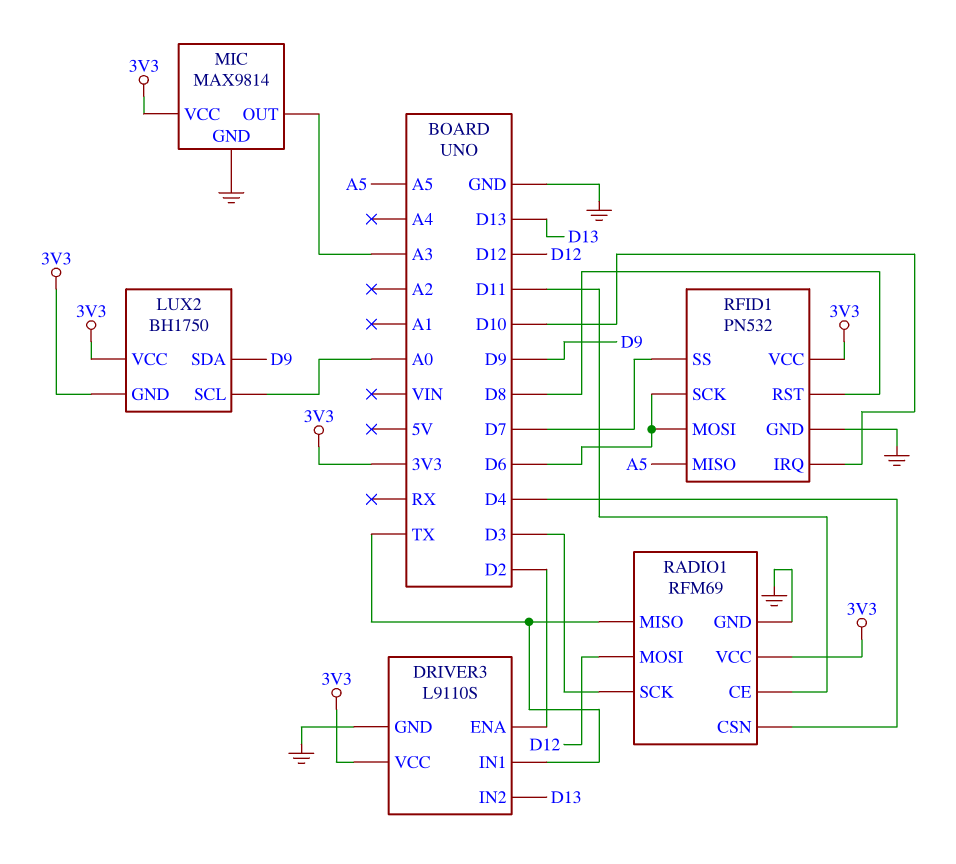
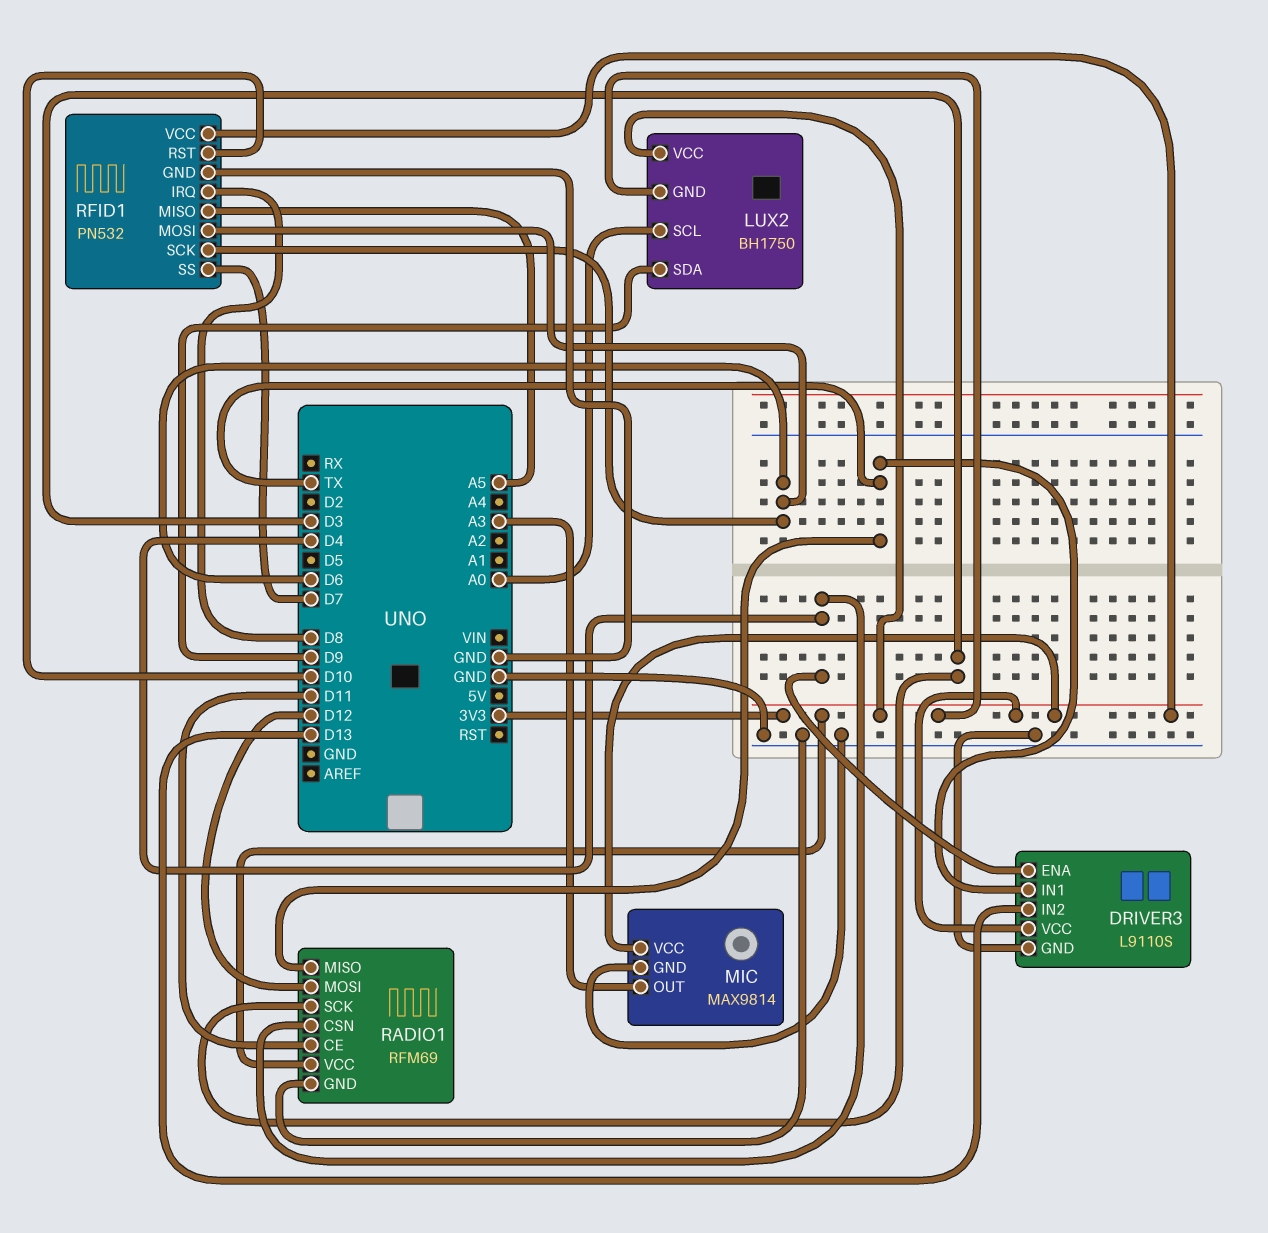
DRIVER3 pin ENA: D2 -> D4
RFID1 pin IRQ: D10 -> D8
RFID1 pin RST: D8 -> D10

